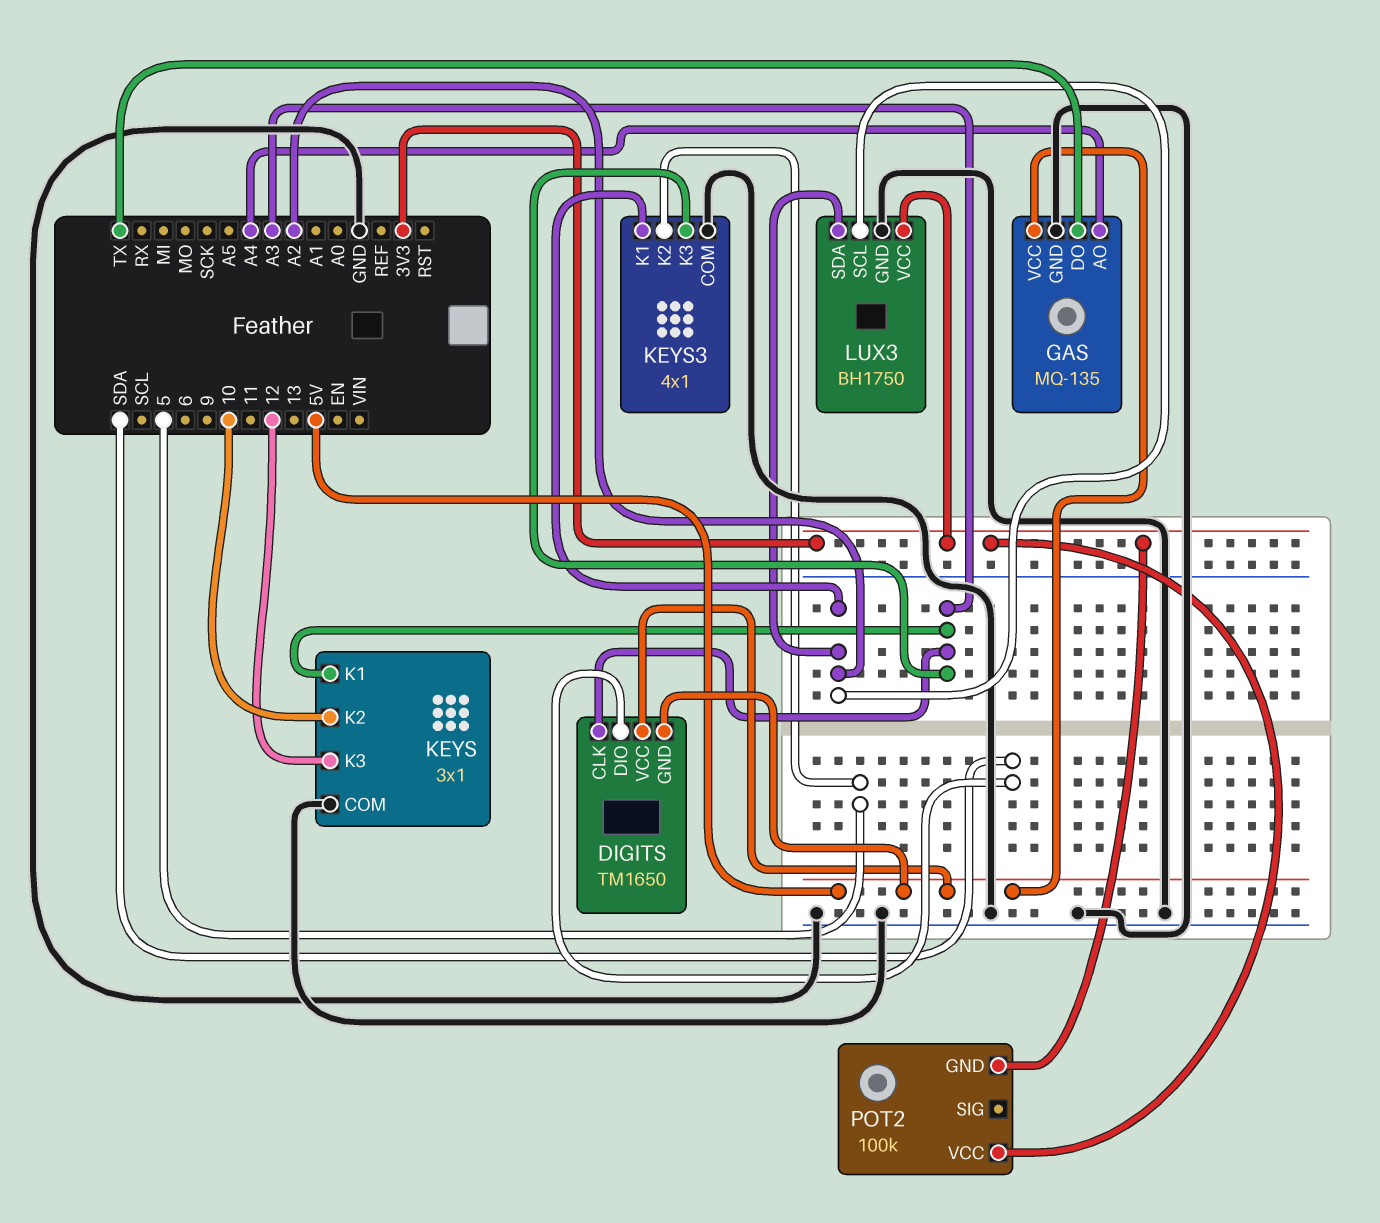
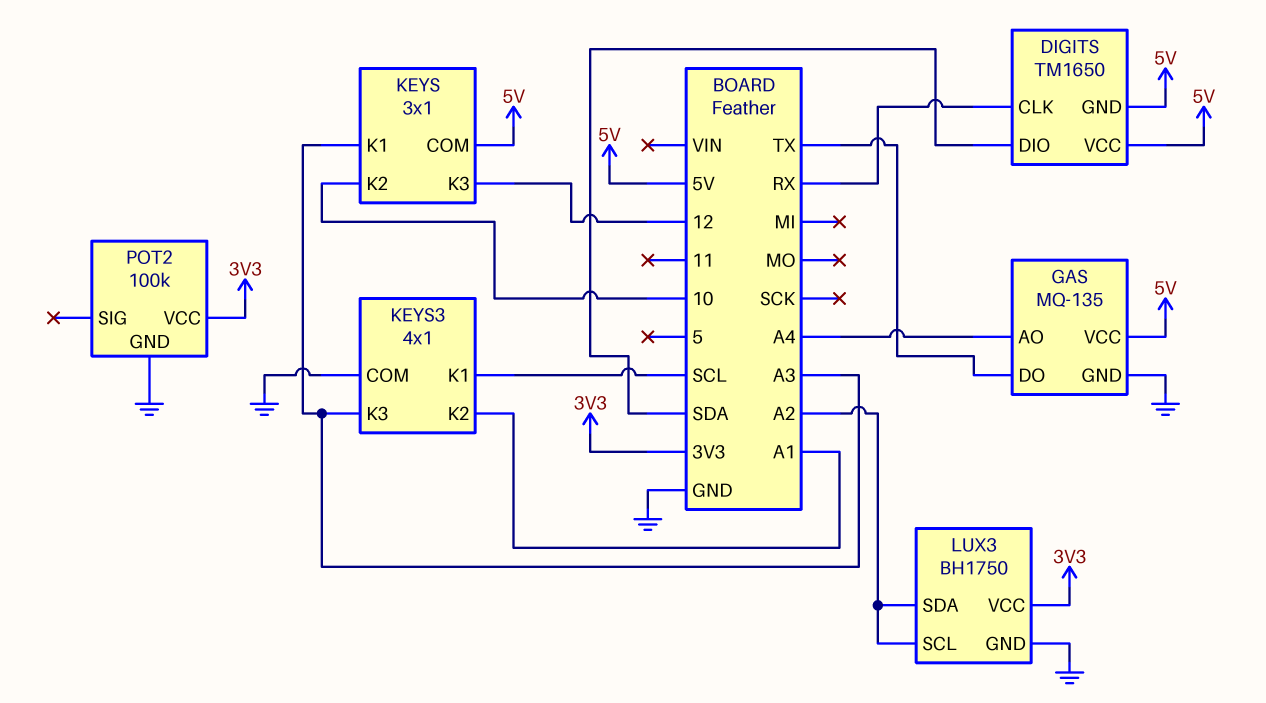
DIGITS pin CLK: A3 -> RX
KEYS pin COM: GND -> 5V
KEYS3 pin K1: A2 -> SCL
KEYS3 pin K2: 5 -> A1
POT2 pin GND: 3V3 -> GND

